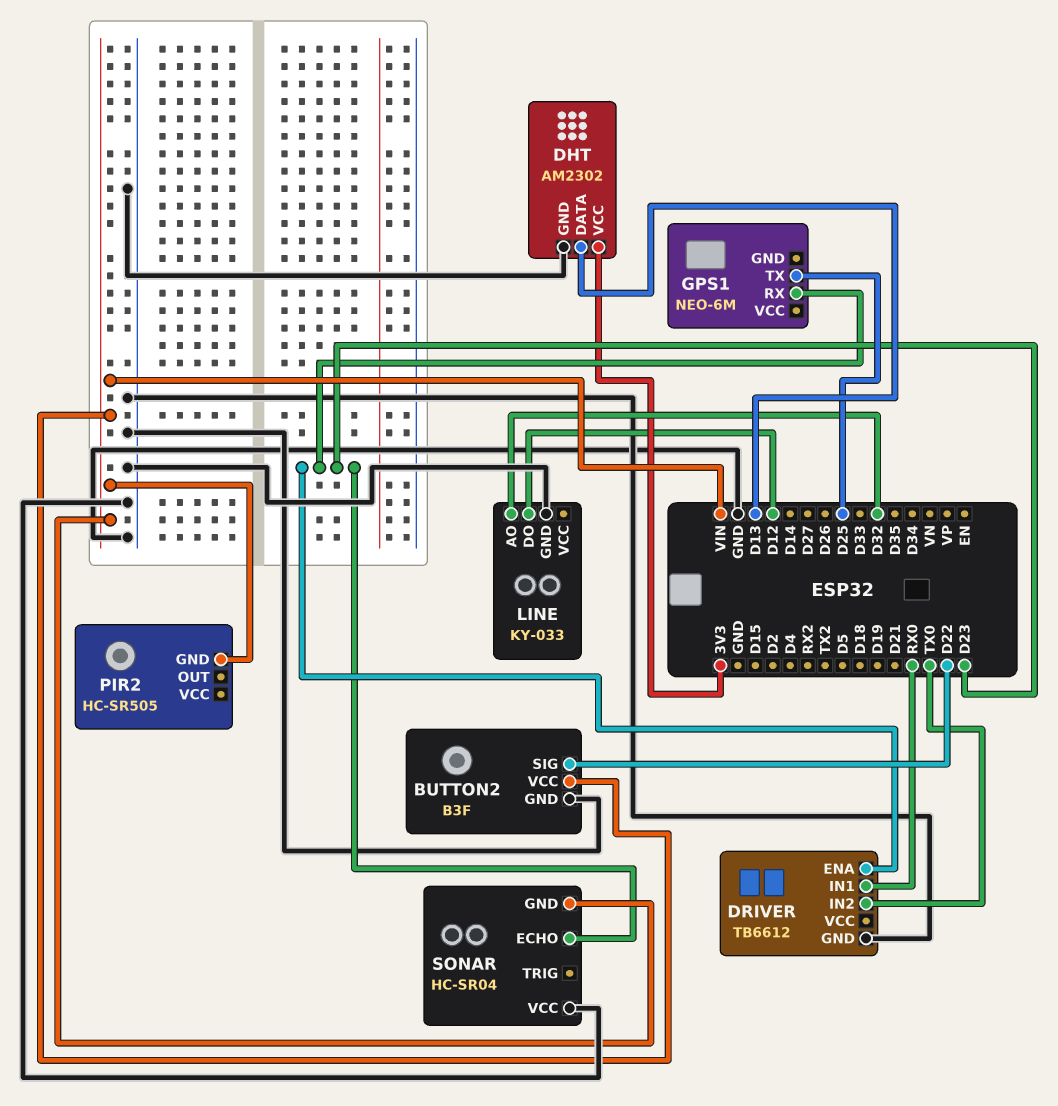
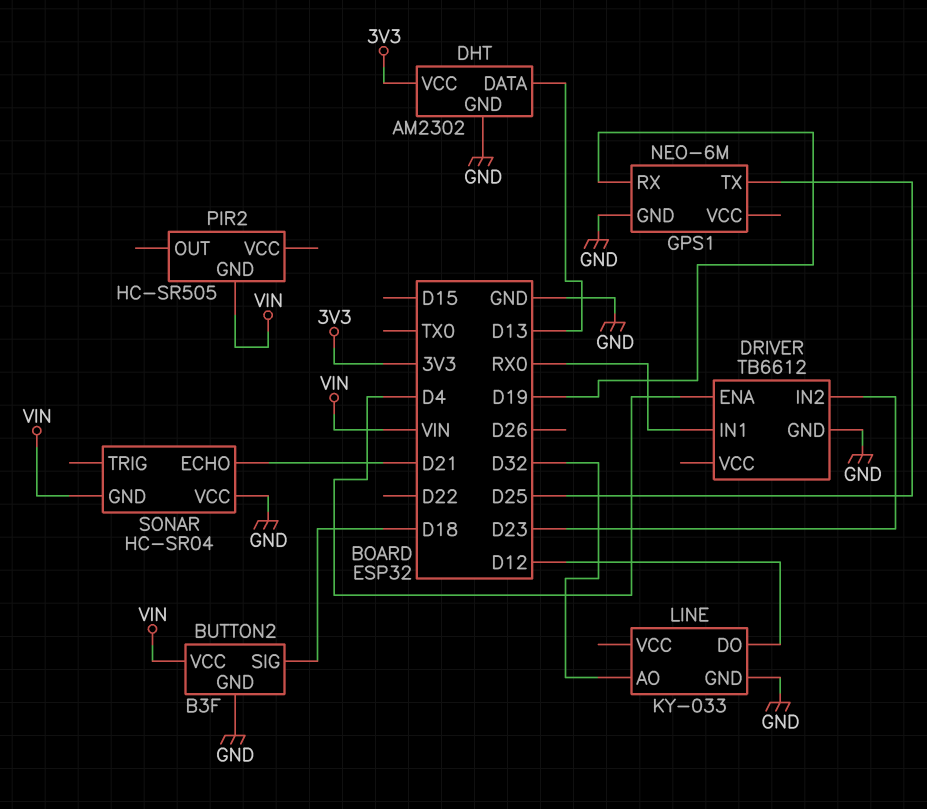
BUTTON2 pin SIG: D22 -> D18
DRIVER pin ENA: D23 -> D4
DRIVER pin IN2: TX0 -> D23
GPS1 pin GND: none -> GND
GPS1 pin RX: D23 -> D19
SONAR pin ECHO: D23 -> D21

